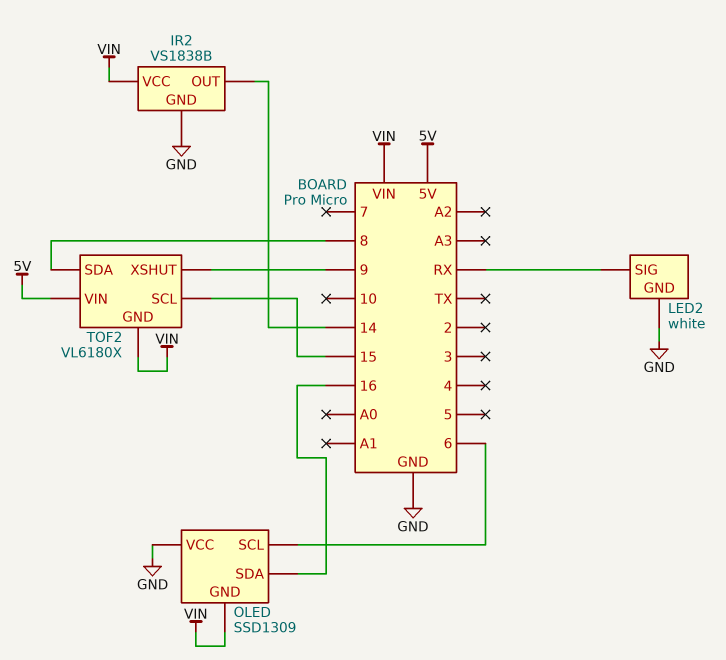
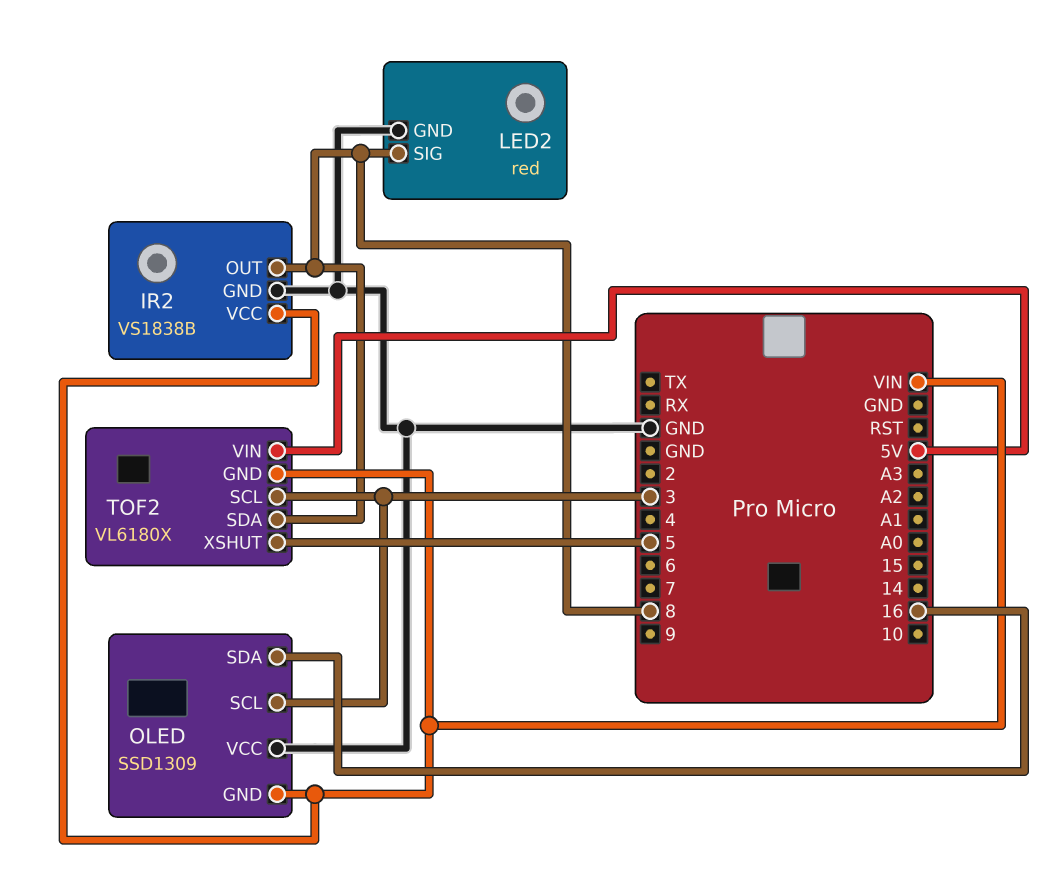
IR2 pin OUT: 14 -> 8
LED2: white -> red
LED2 pin SIG: RX -> 8
OLED pin SCL: 6 -> 3
TOF2 pin SCL: 15 -> 3
TOF2 pin XSHUT: 9 -> 5

